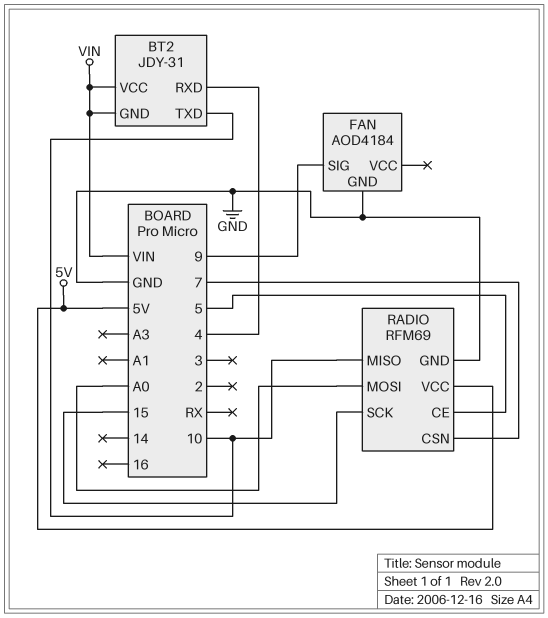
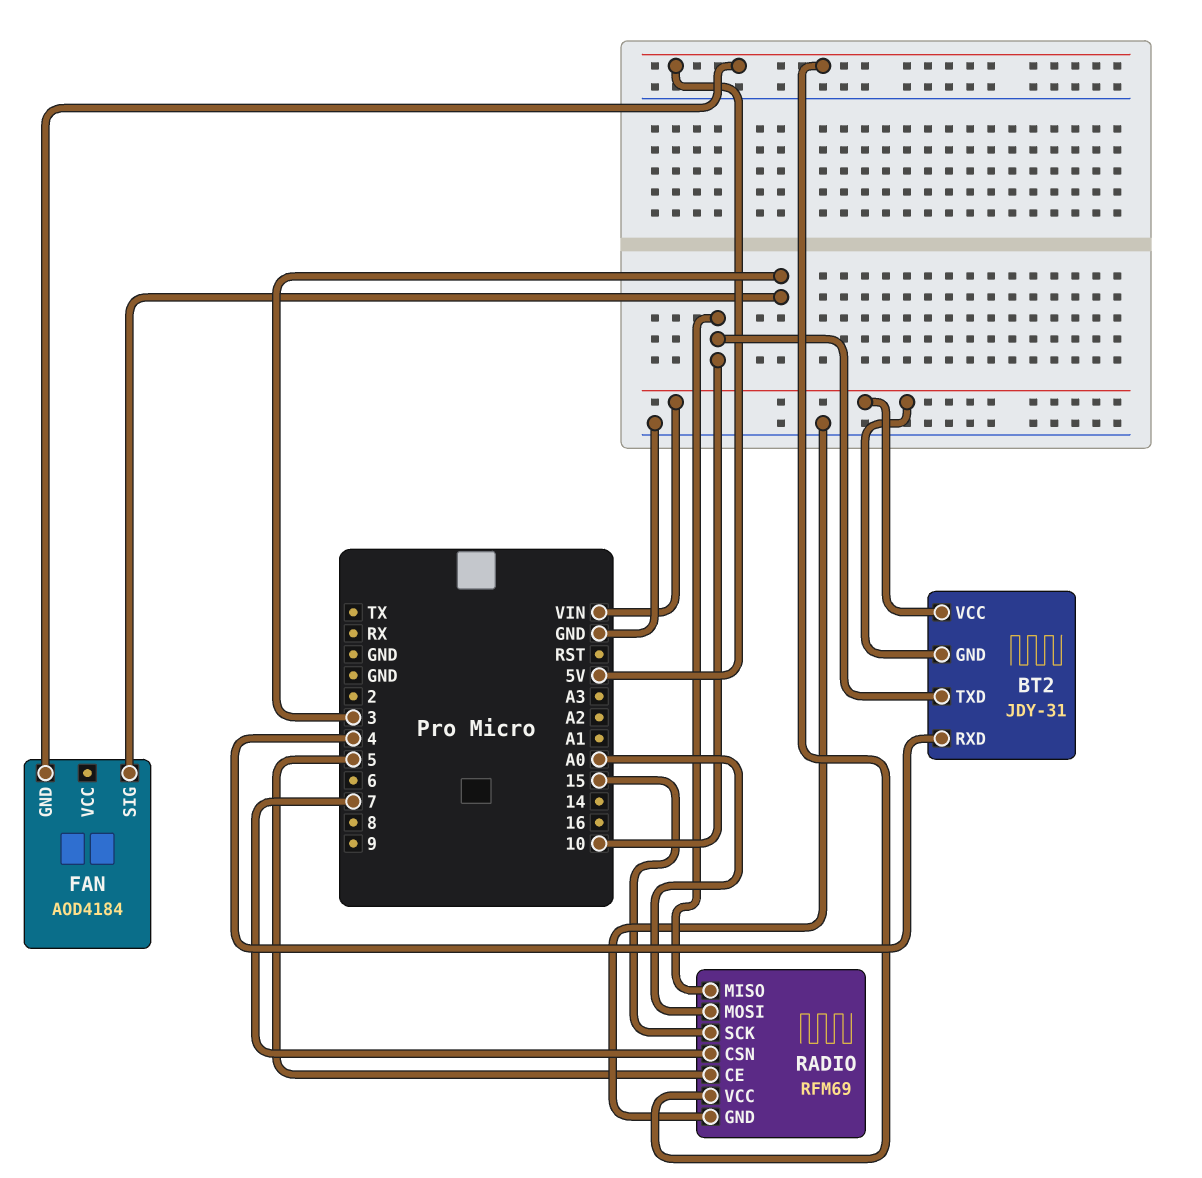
FAN pin GND: GND -> 5V
FAN pin SIG: 9 -> 3

